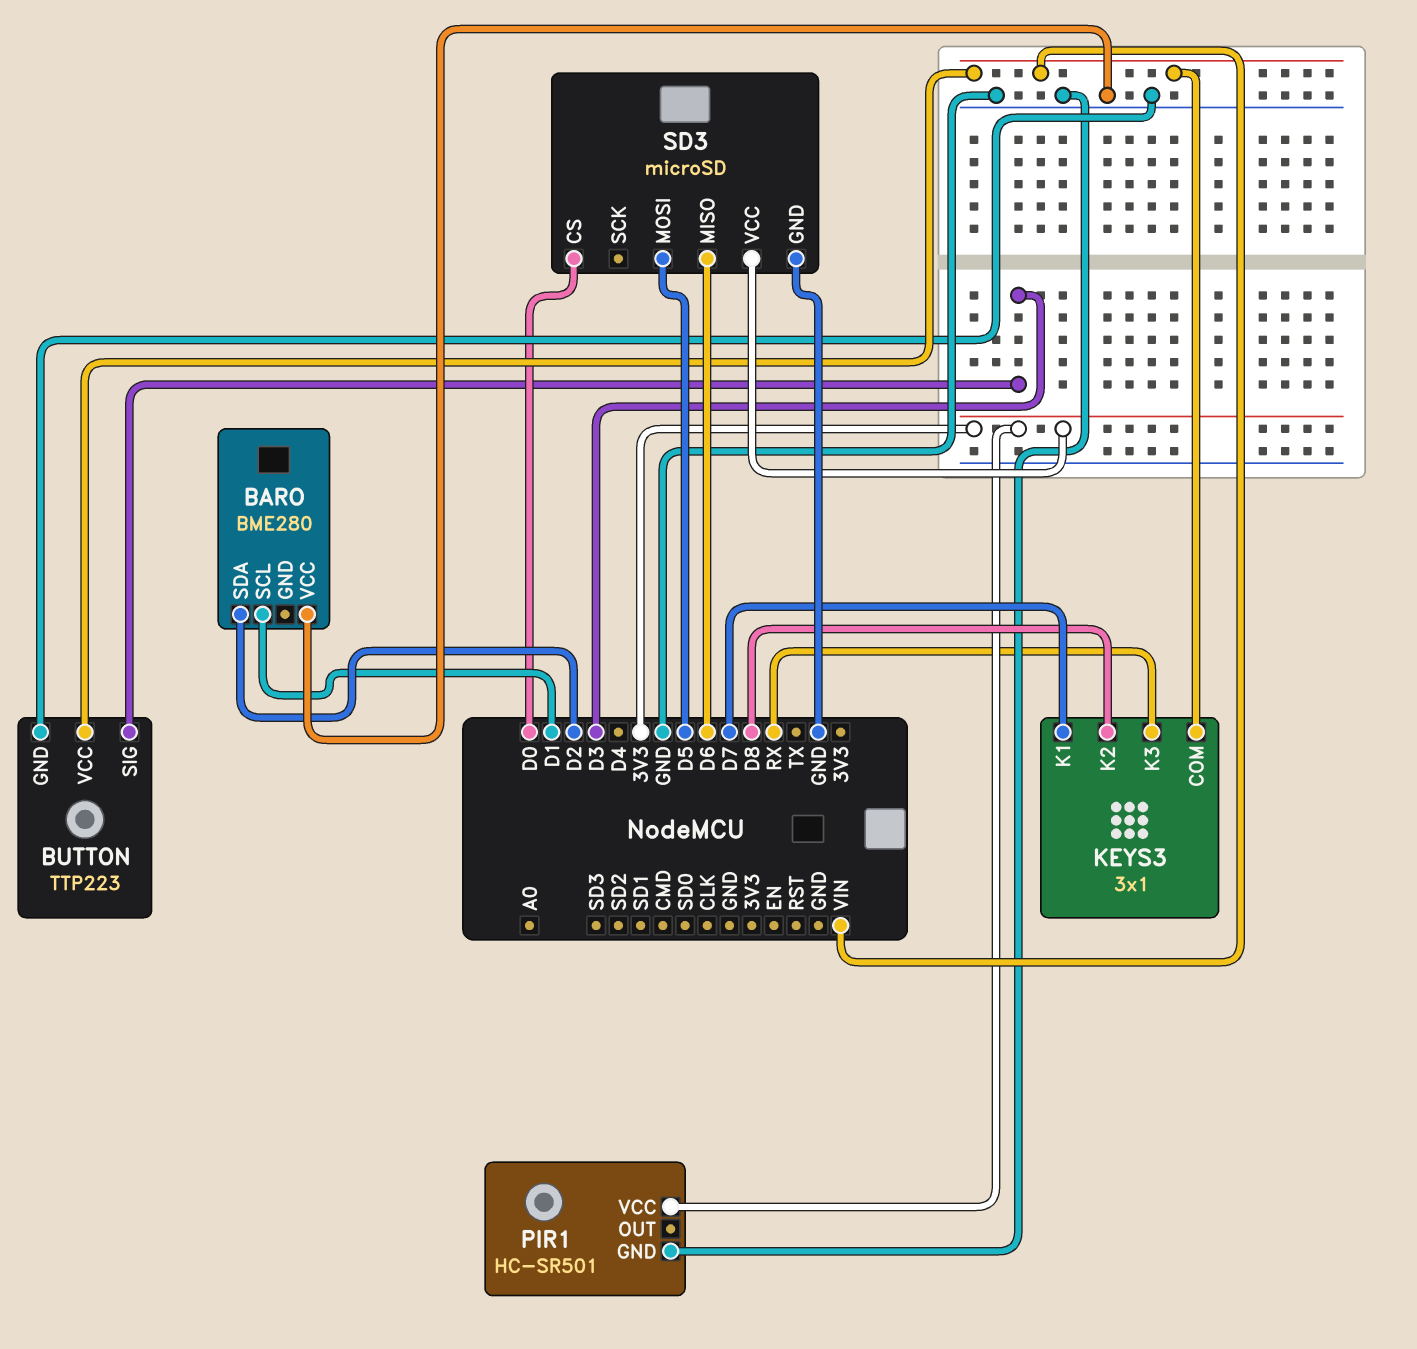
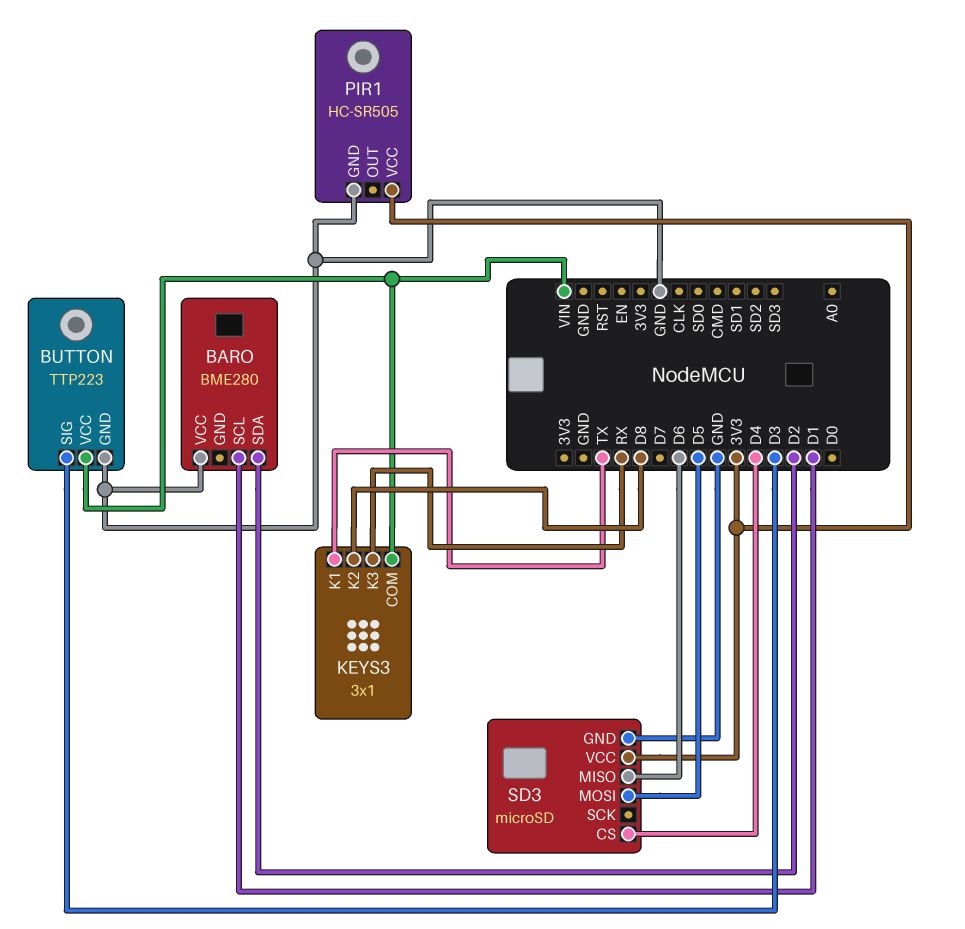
KEYS3 pin K1: D7 -> TX
PIR1: HC-SR501 -> HC-SR505
SD3 pin CS: D0 -> D4

